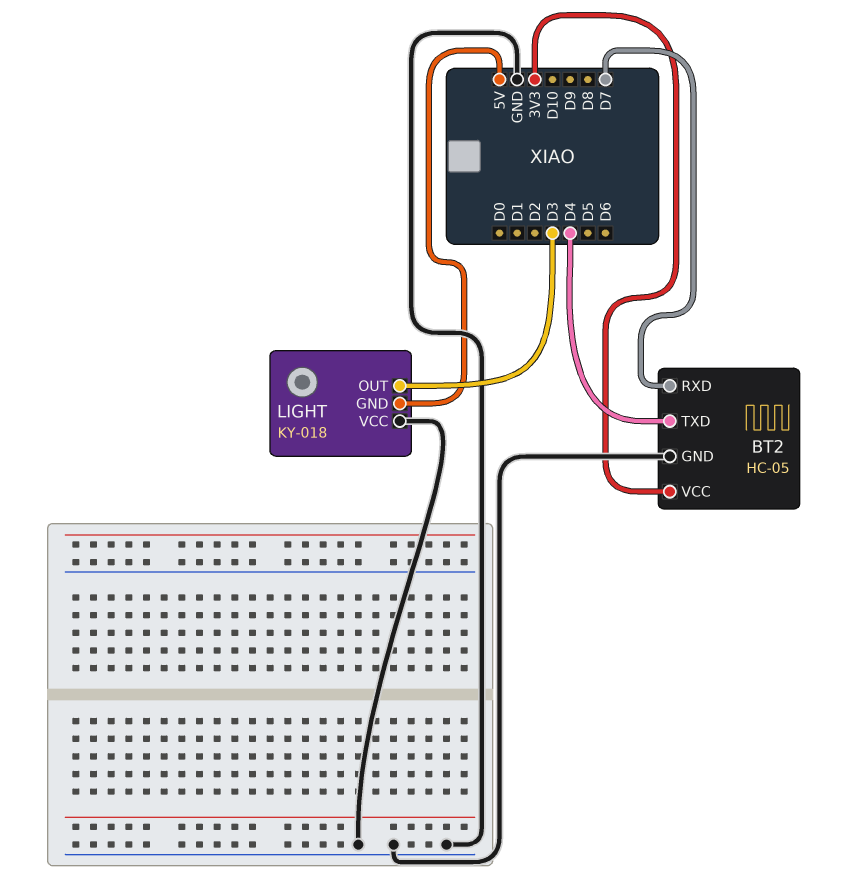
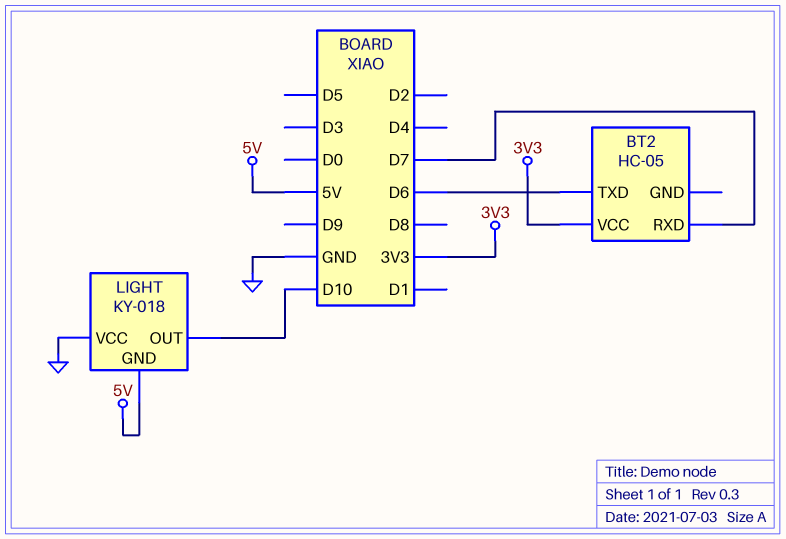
BT2 pin GND: GND -> none
BT2 pin TXD: D4 -> D6
LIGHT pin OUT: D3 -> D10

